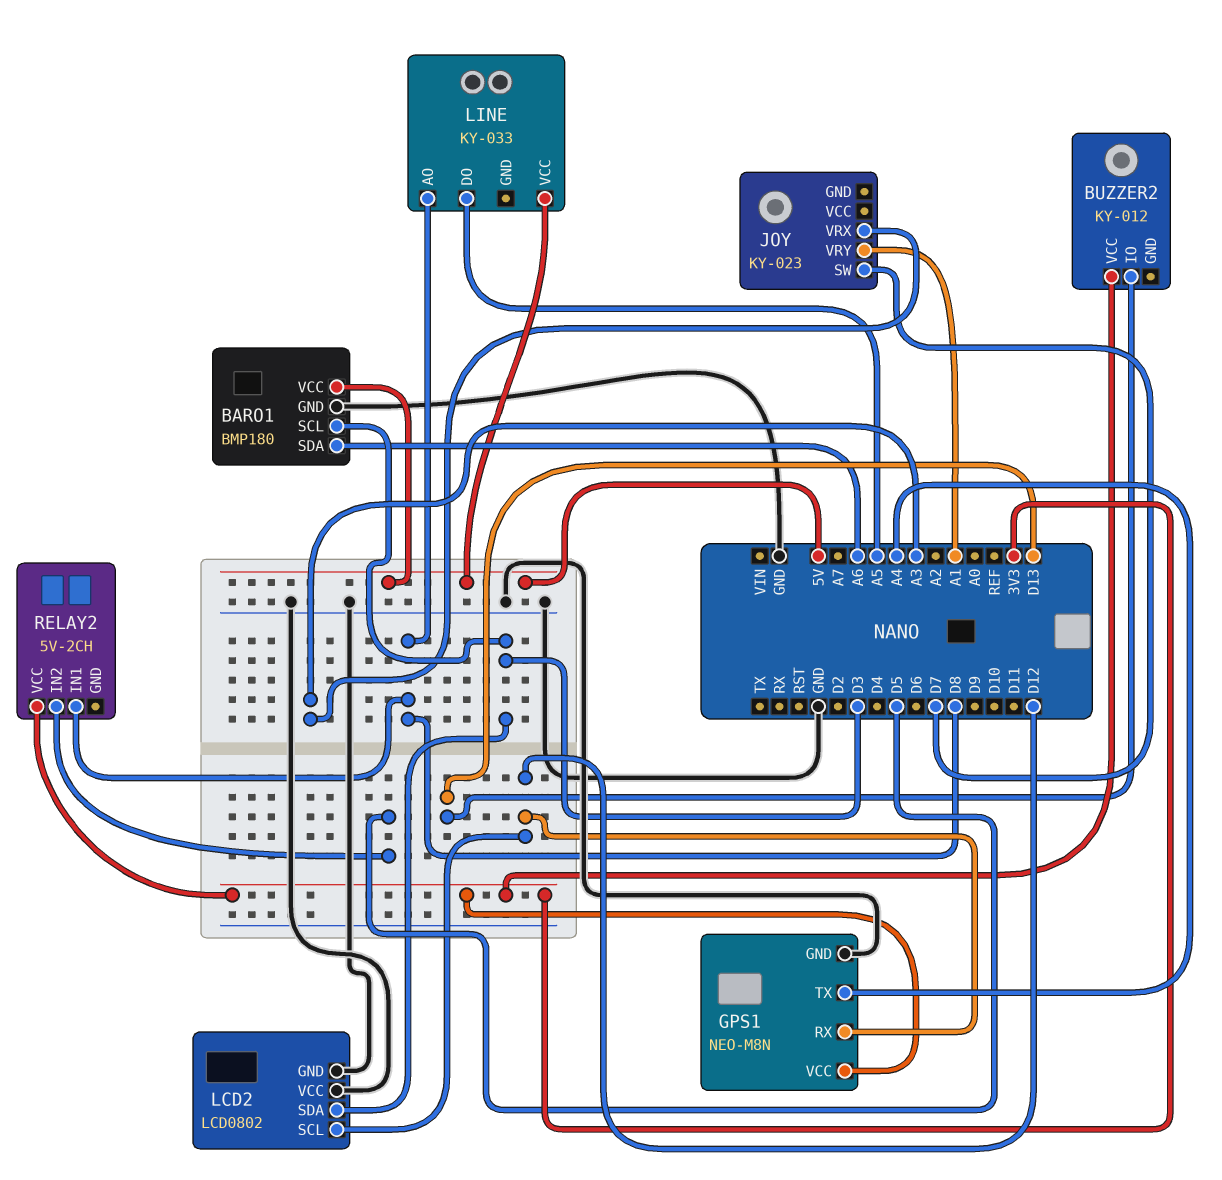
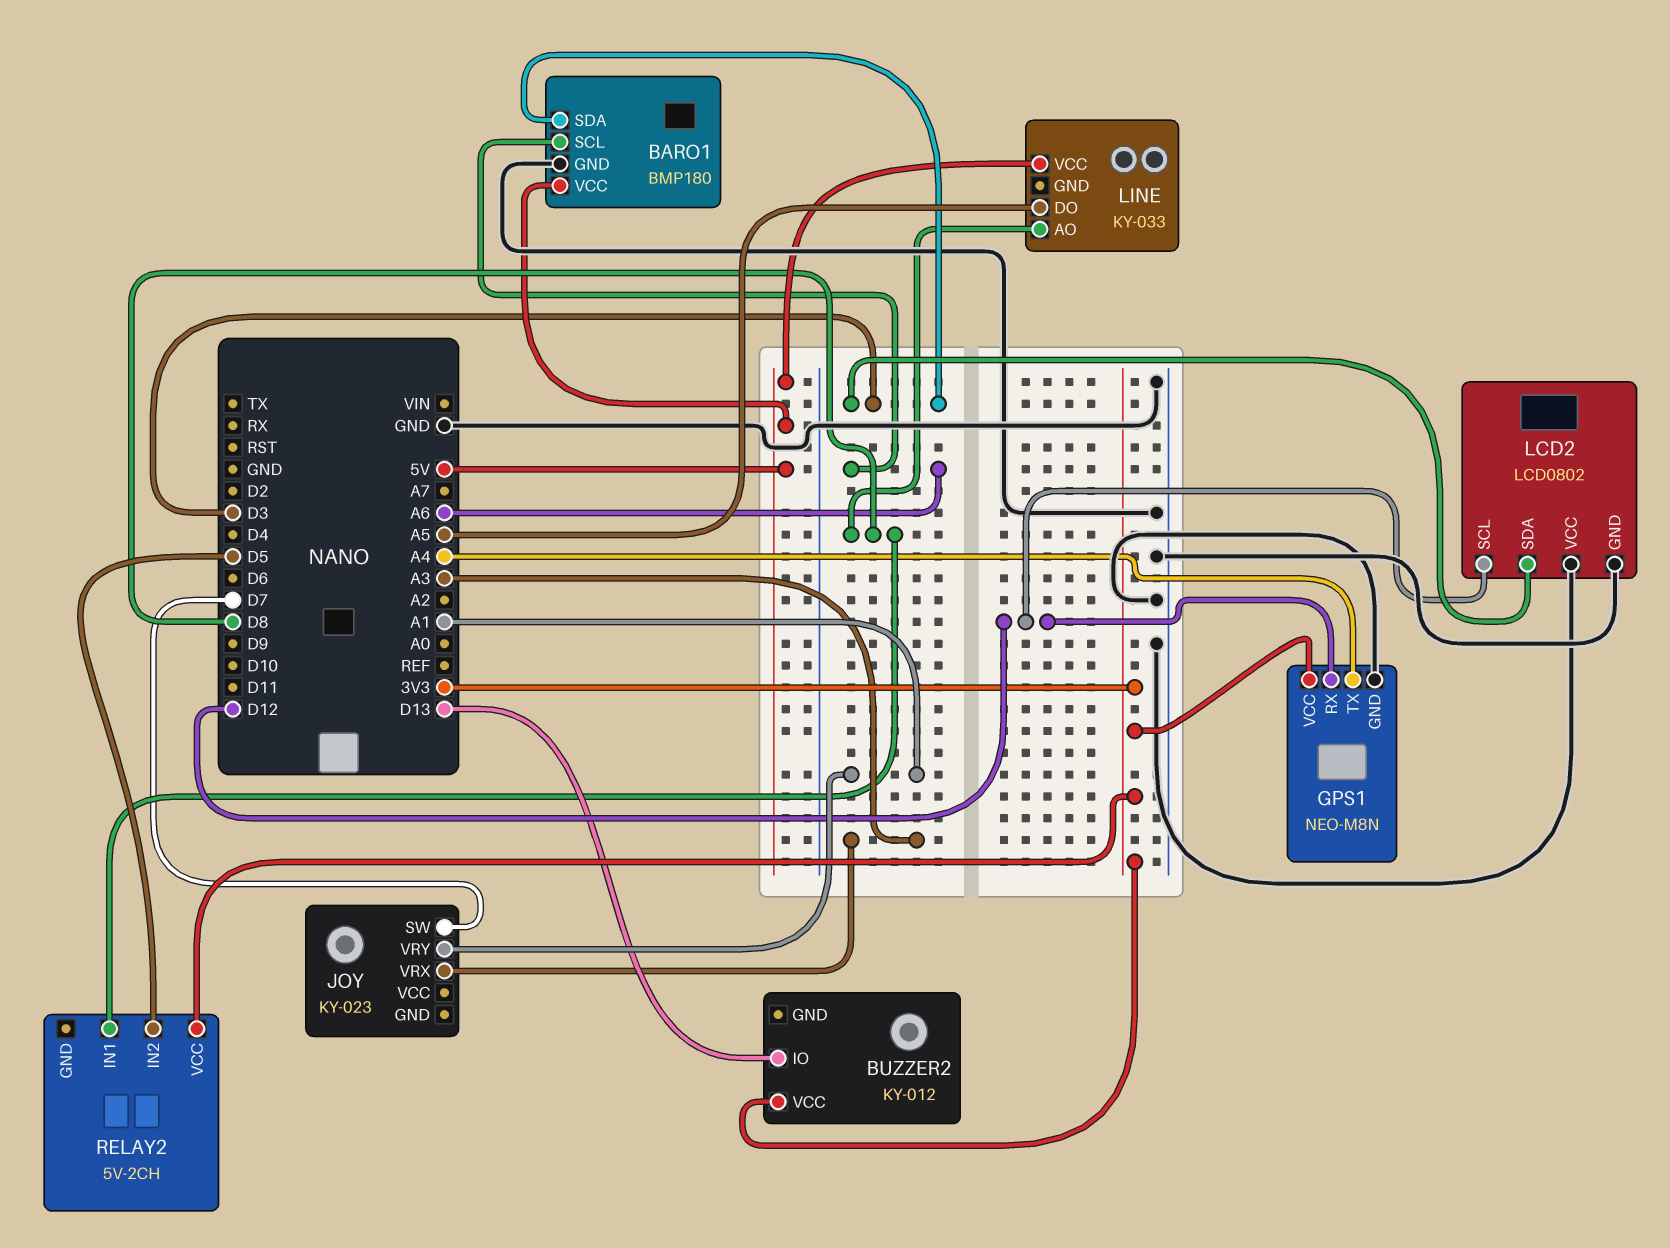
BARO1 pin SCL: D3 -> A6
BARO1 pin SDA: A6 -> D3

